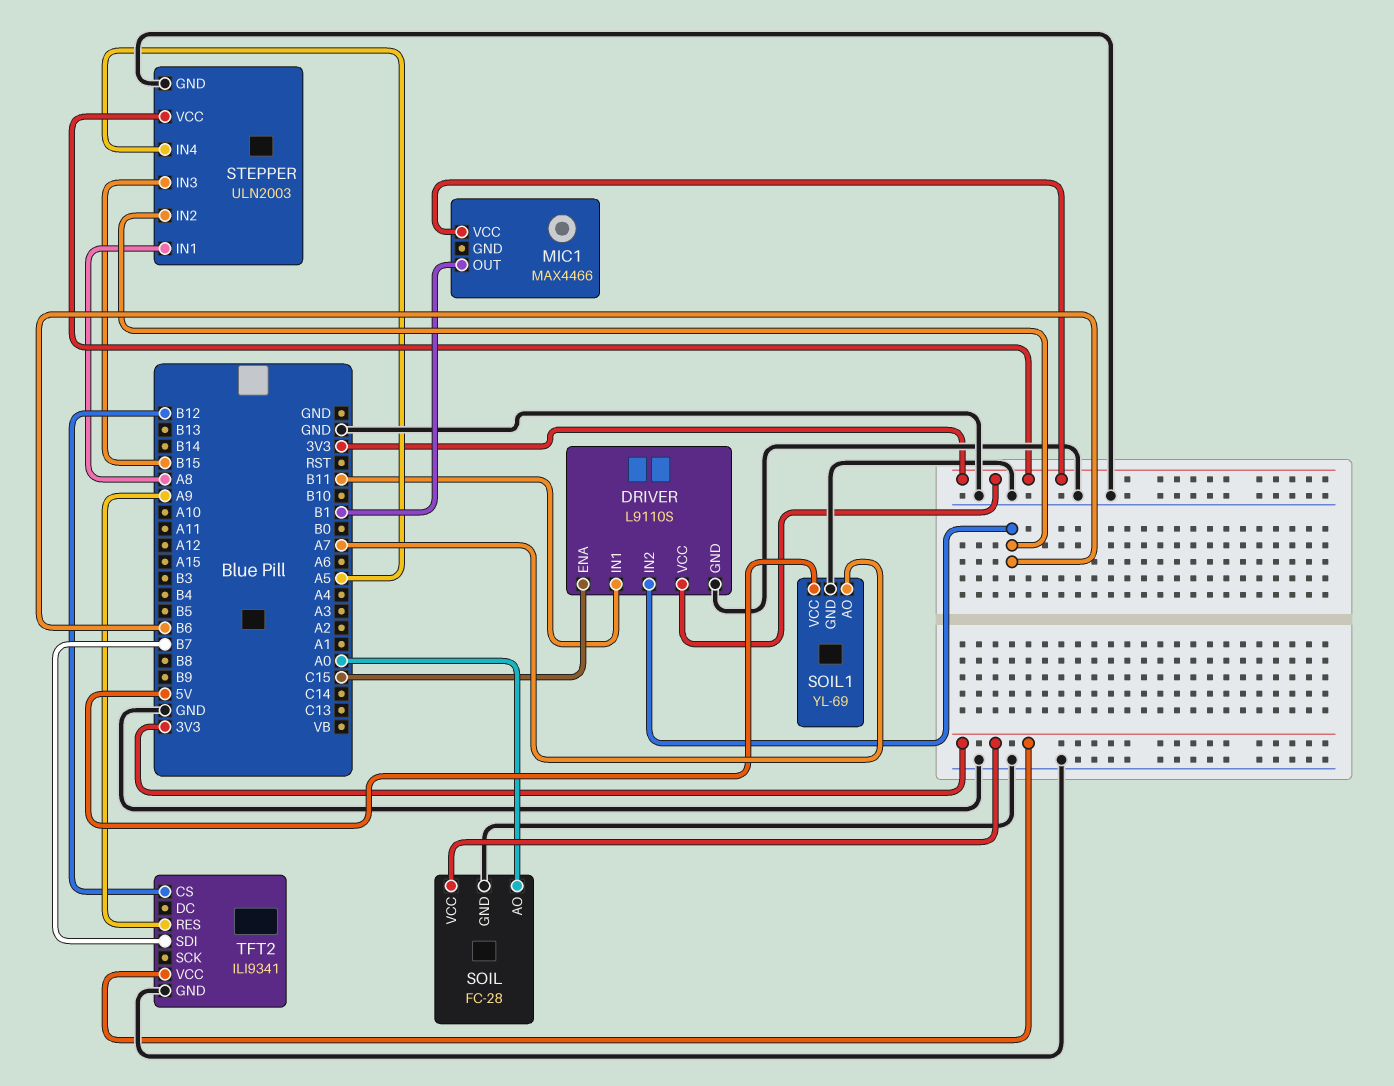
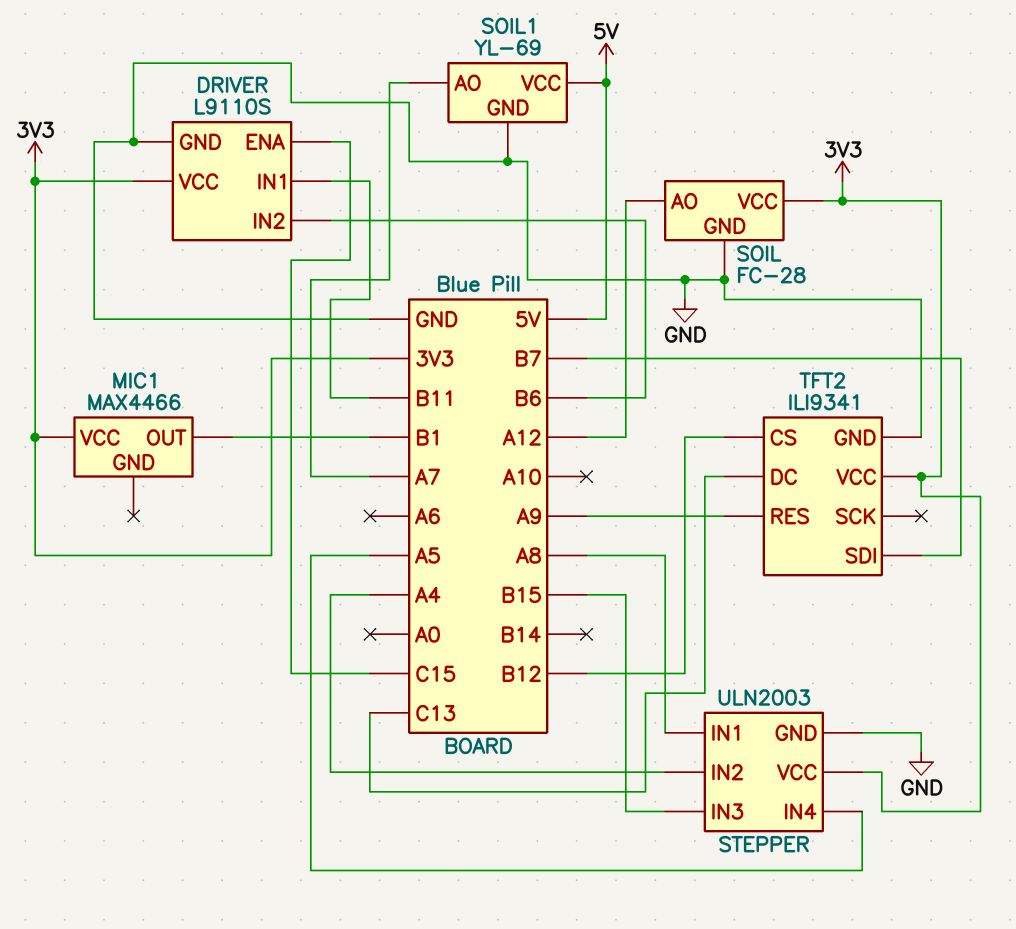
SOIL pin AO: A0 -> A12
STEPPER pin IN2: B6 -> A4
TFT2 pin DC: none -> C13

